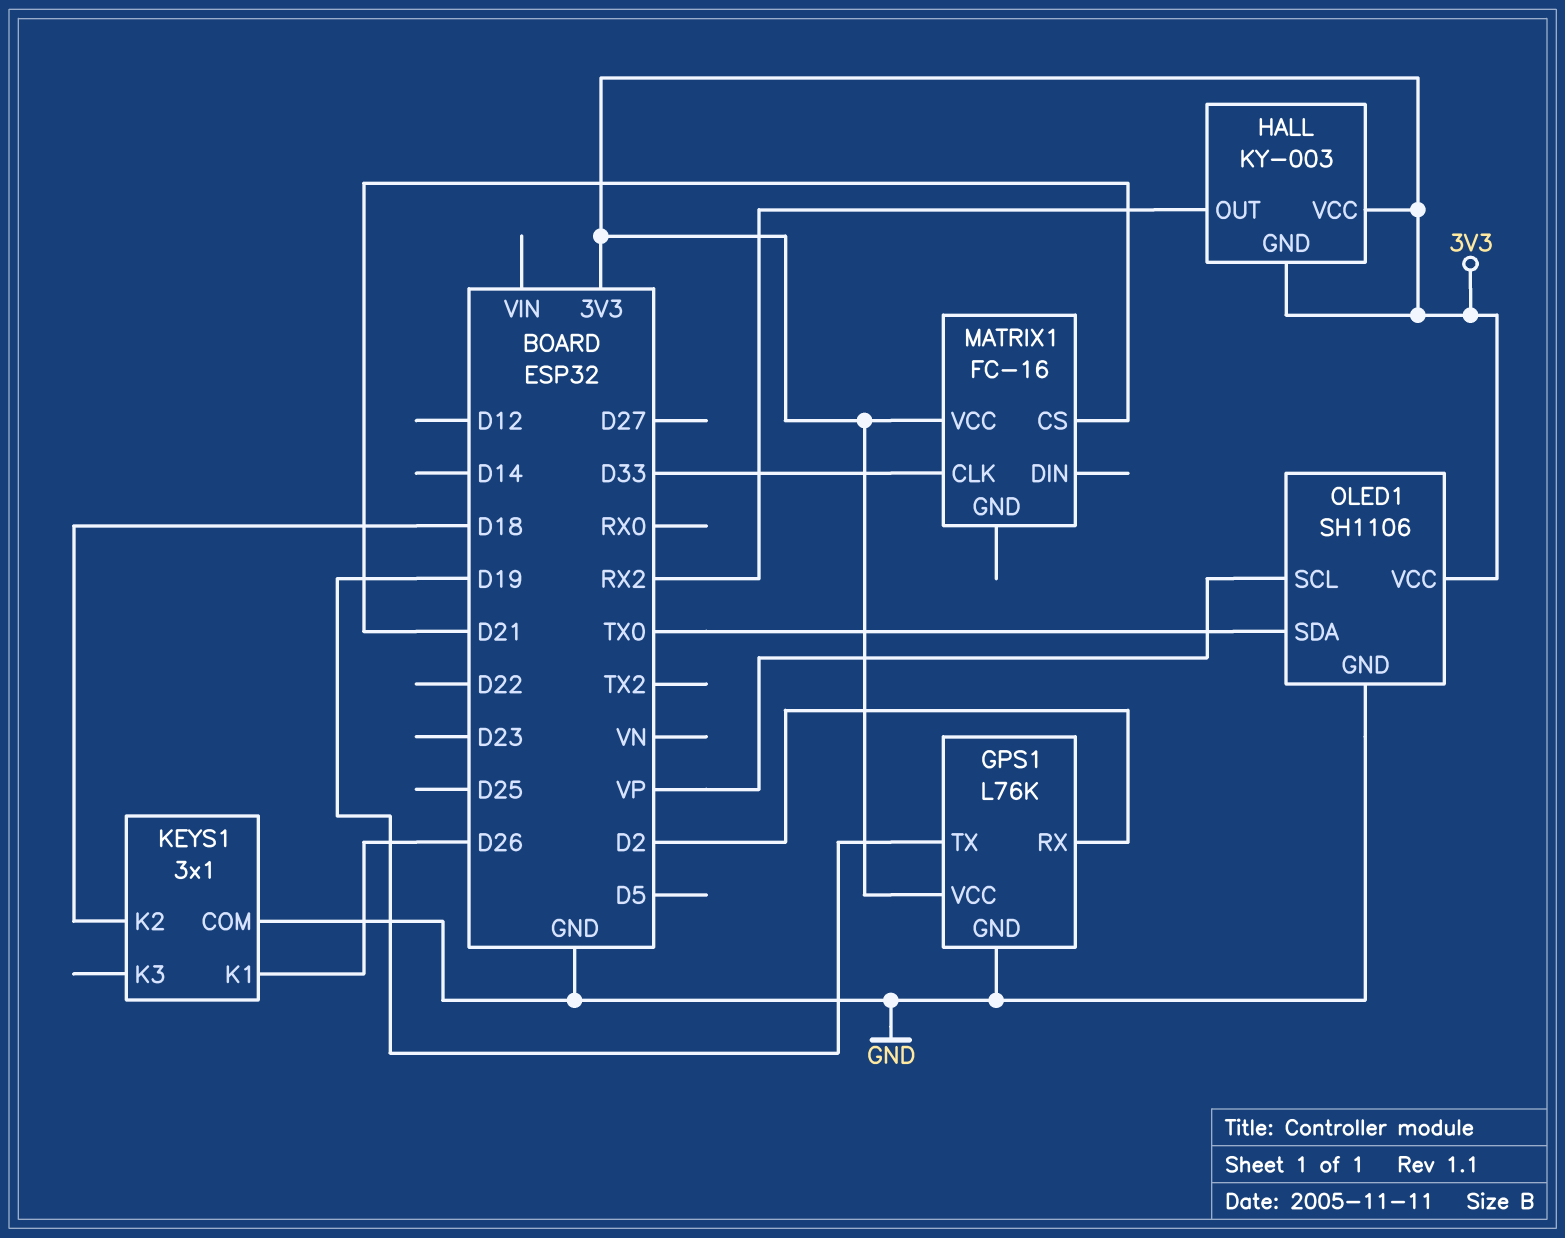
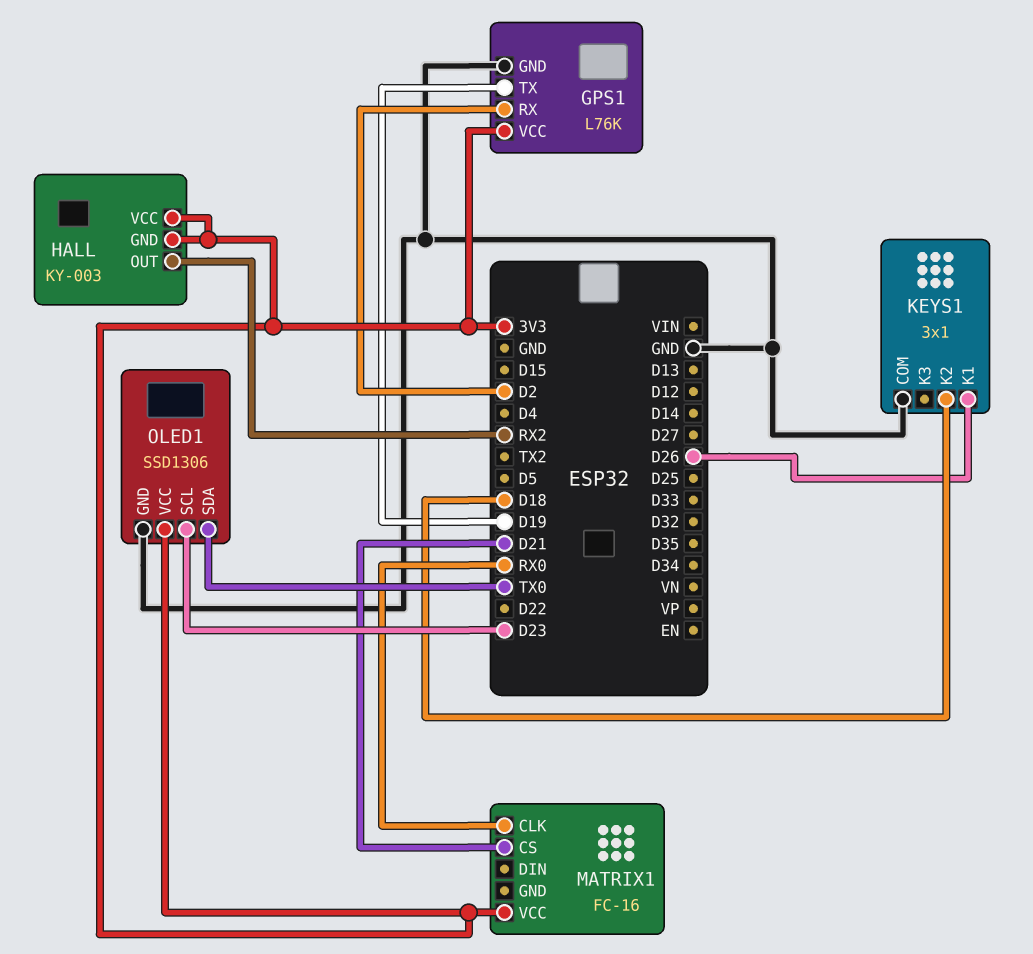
MATRIX1 pin CLK: D33 -> RX0
OLED1: SH1106 -> SSD1306
OLED1 pin SCL: VP -> D23

